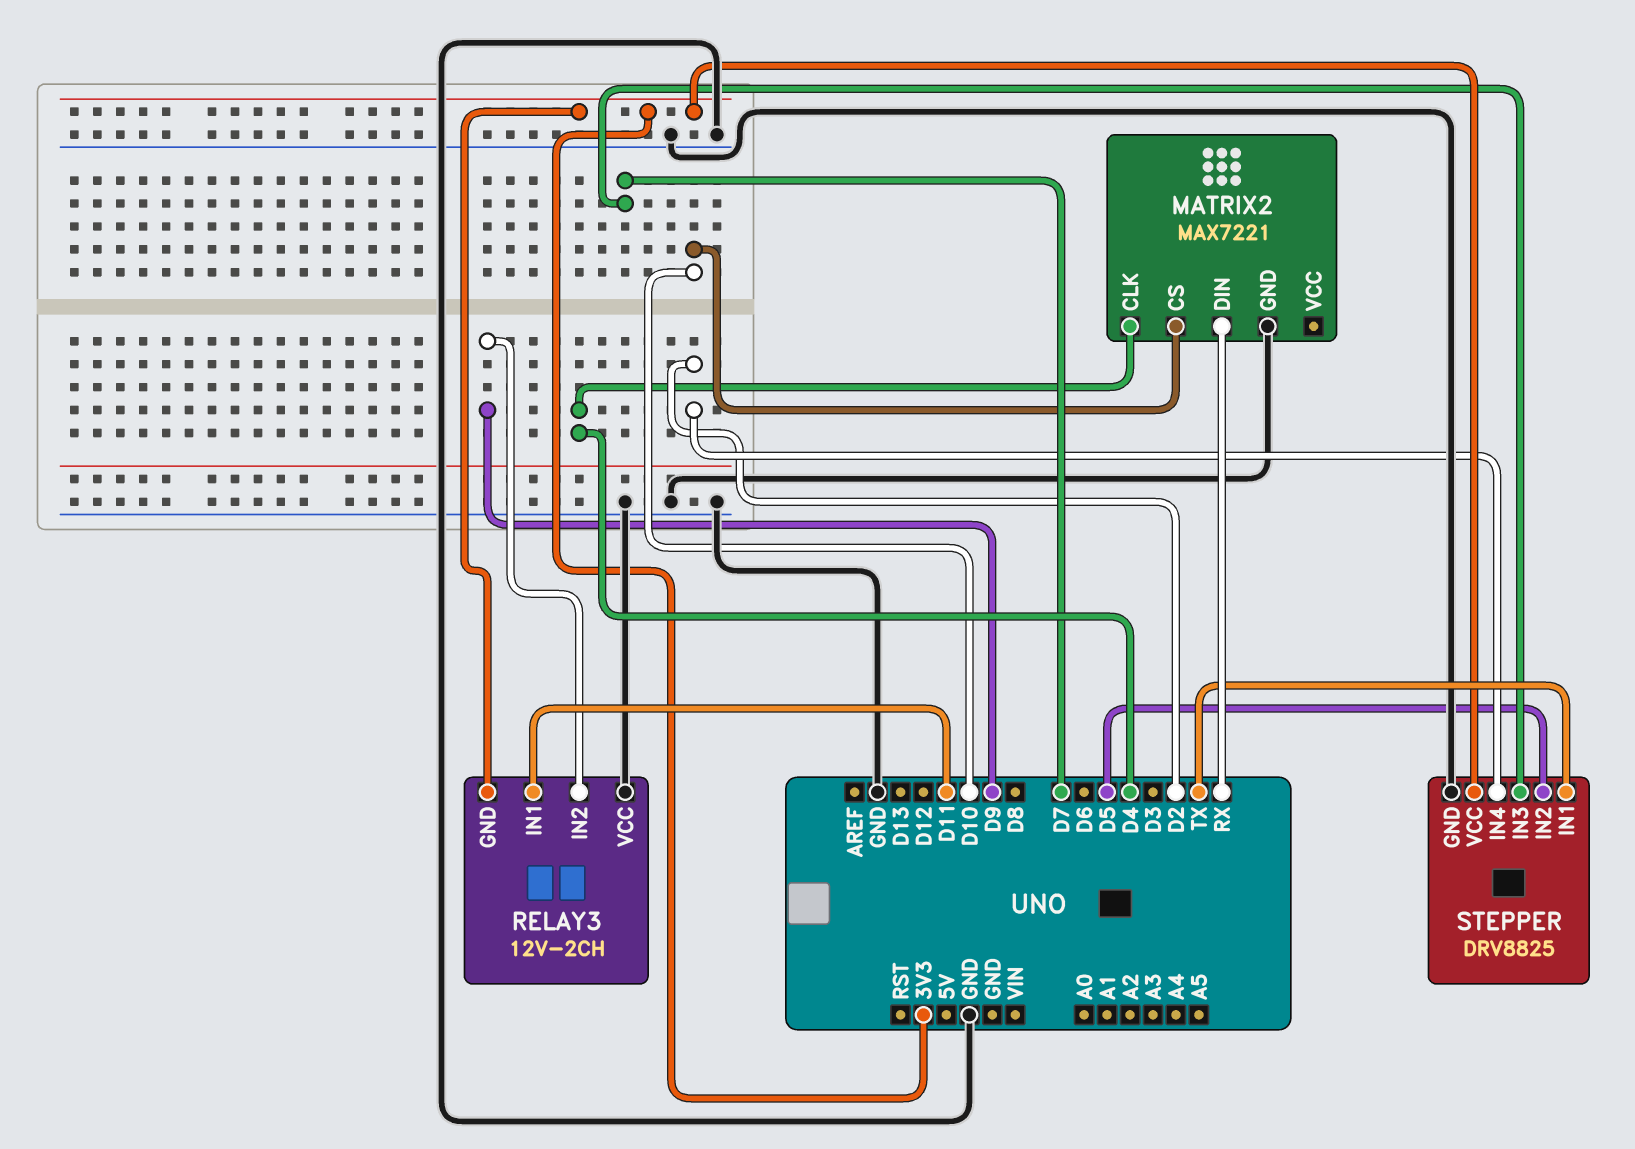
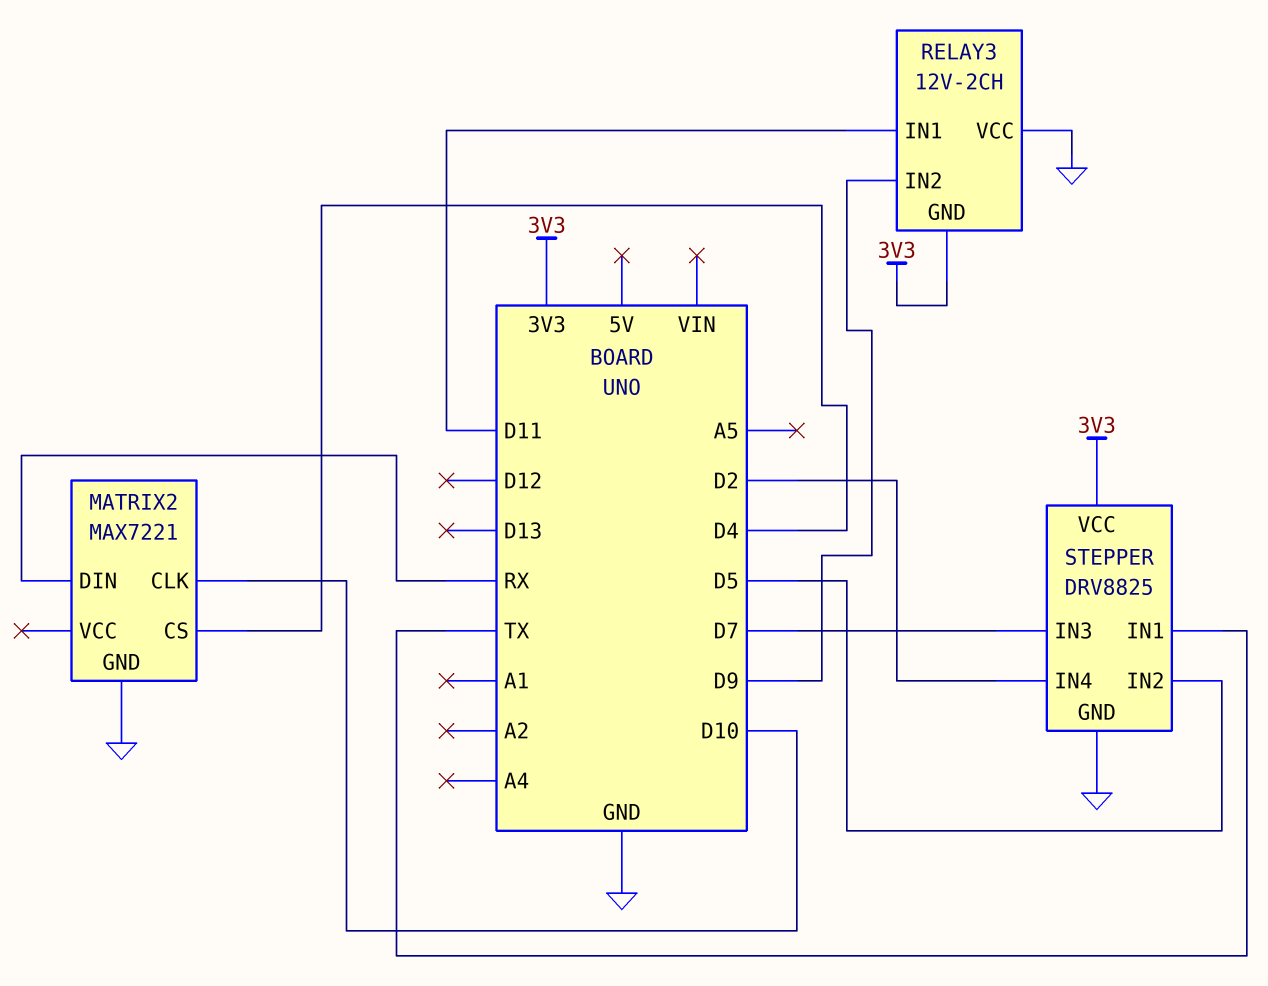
MATRIX2 pin CLK: D4 -> D10
MATRIX2 pin CS: D10 -> D4

